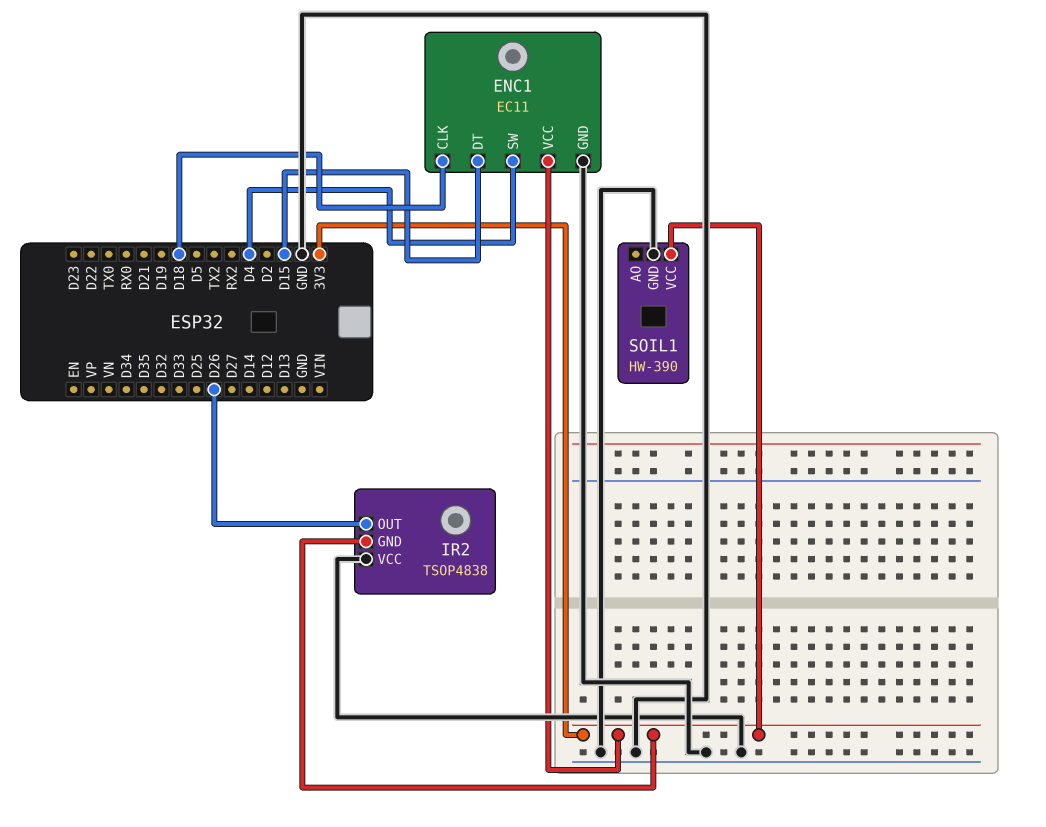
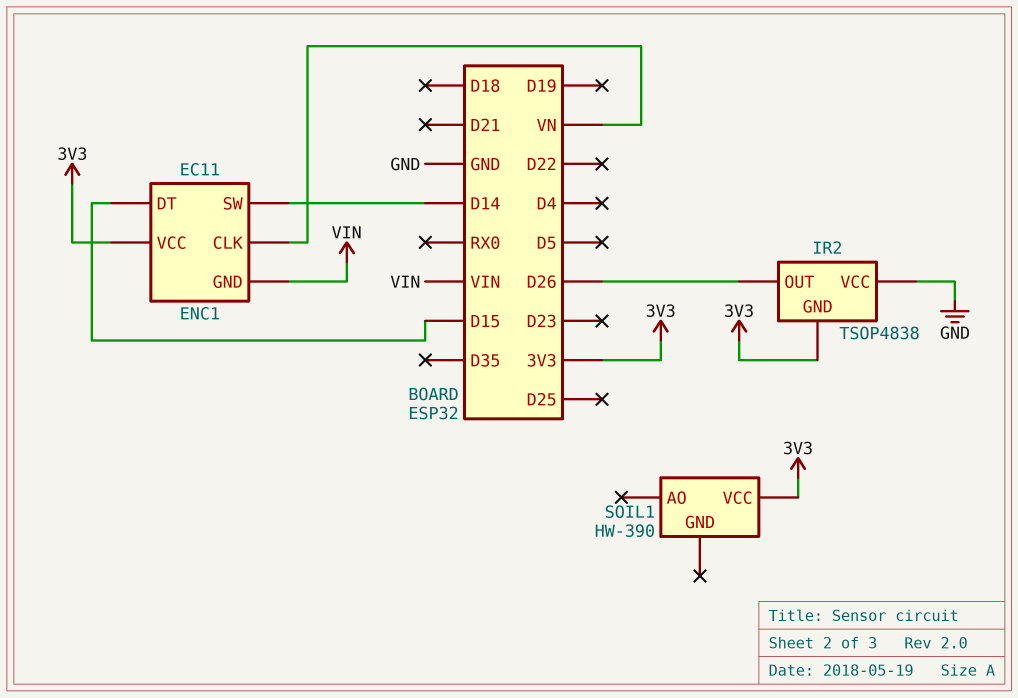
ENC1 pin CLK: D18 -> VN
ENC1 pin GND: GND -> VIN
ENC1 pin SW: D4 -> D14
SOIL1 pin GND: GND -> none

